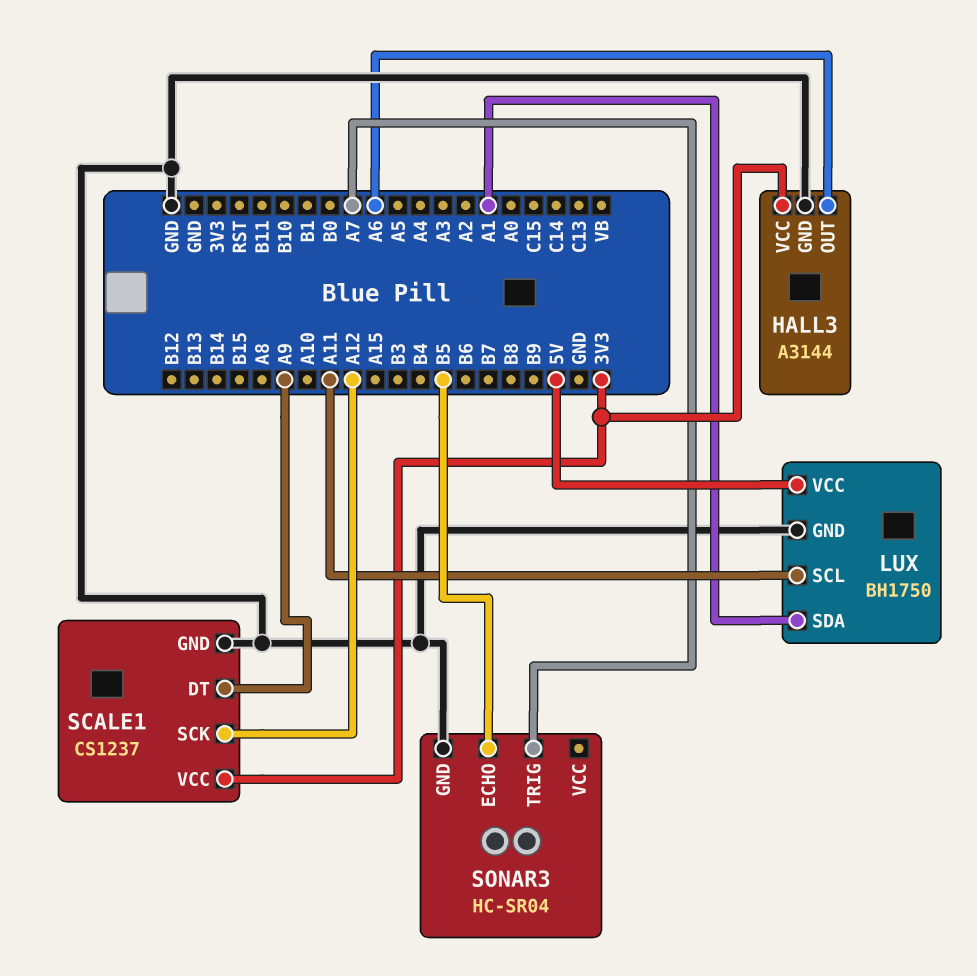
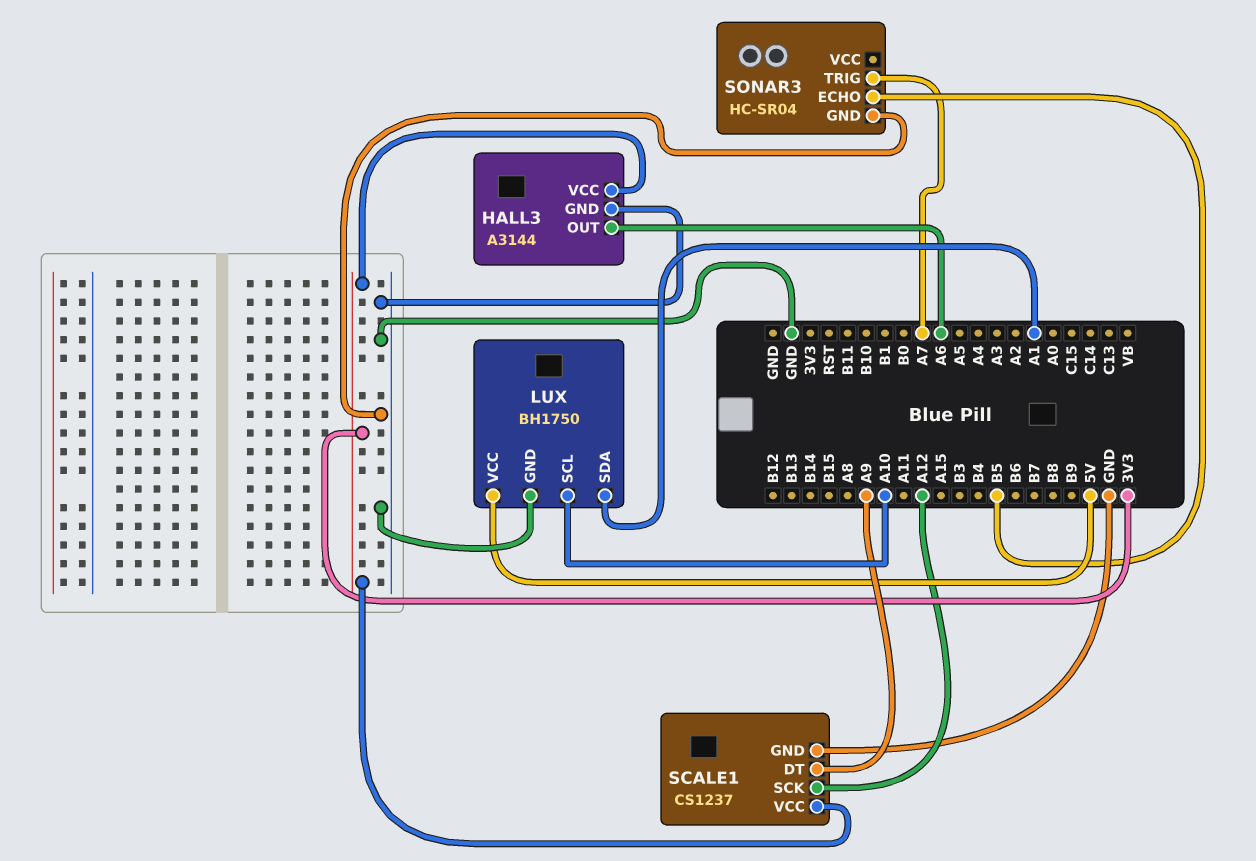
LUX pin SCL: A11 -> A10

